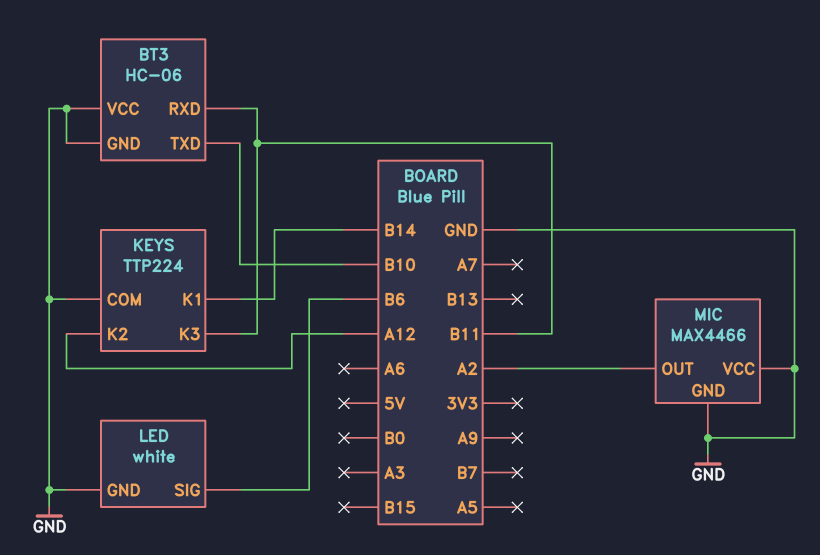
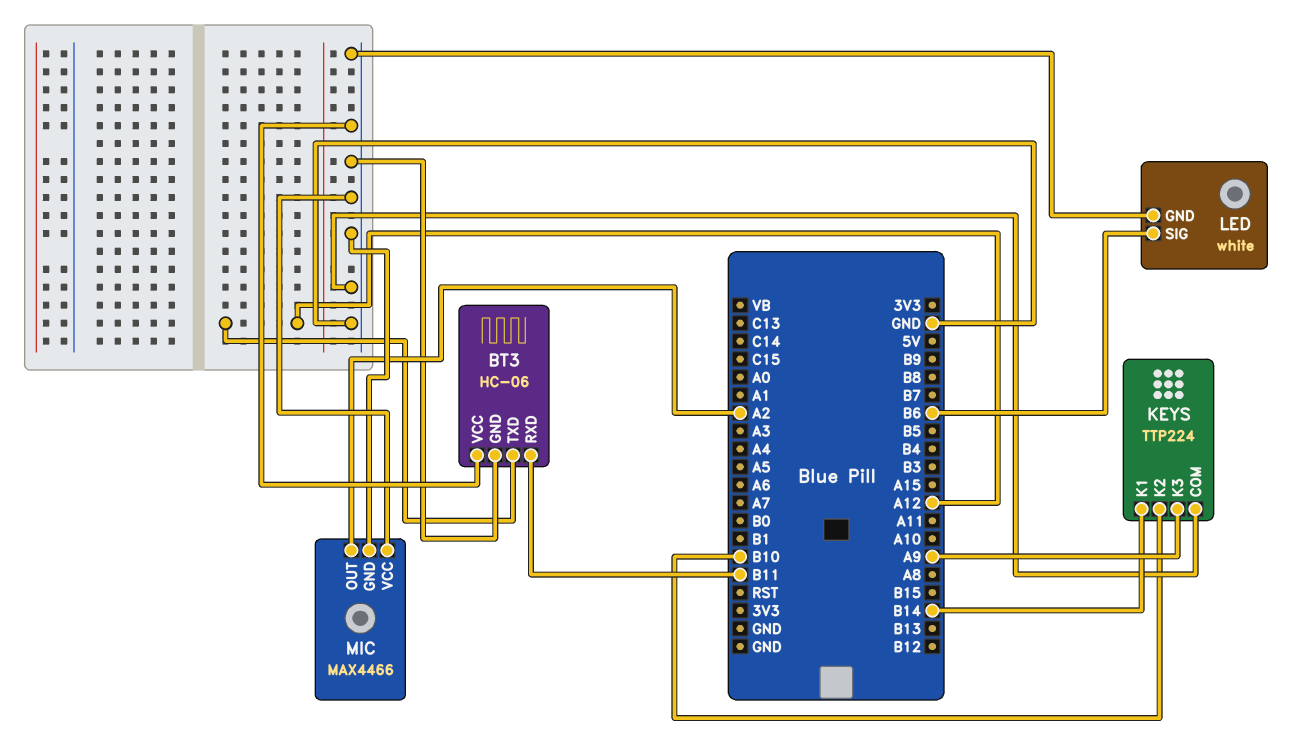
BT3 pin TXD: B10 -> A12
KEYS pin K2: A12 -> B10
KEYS pin K3: B11 -> A9

